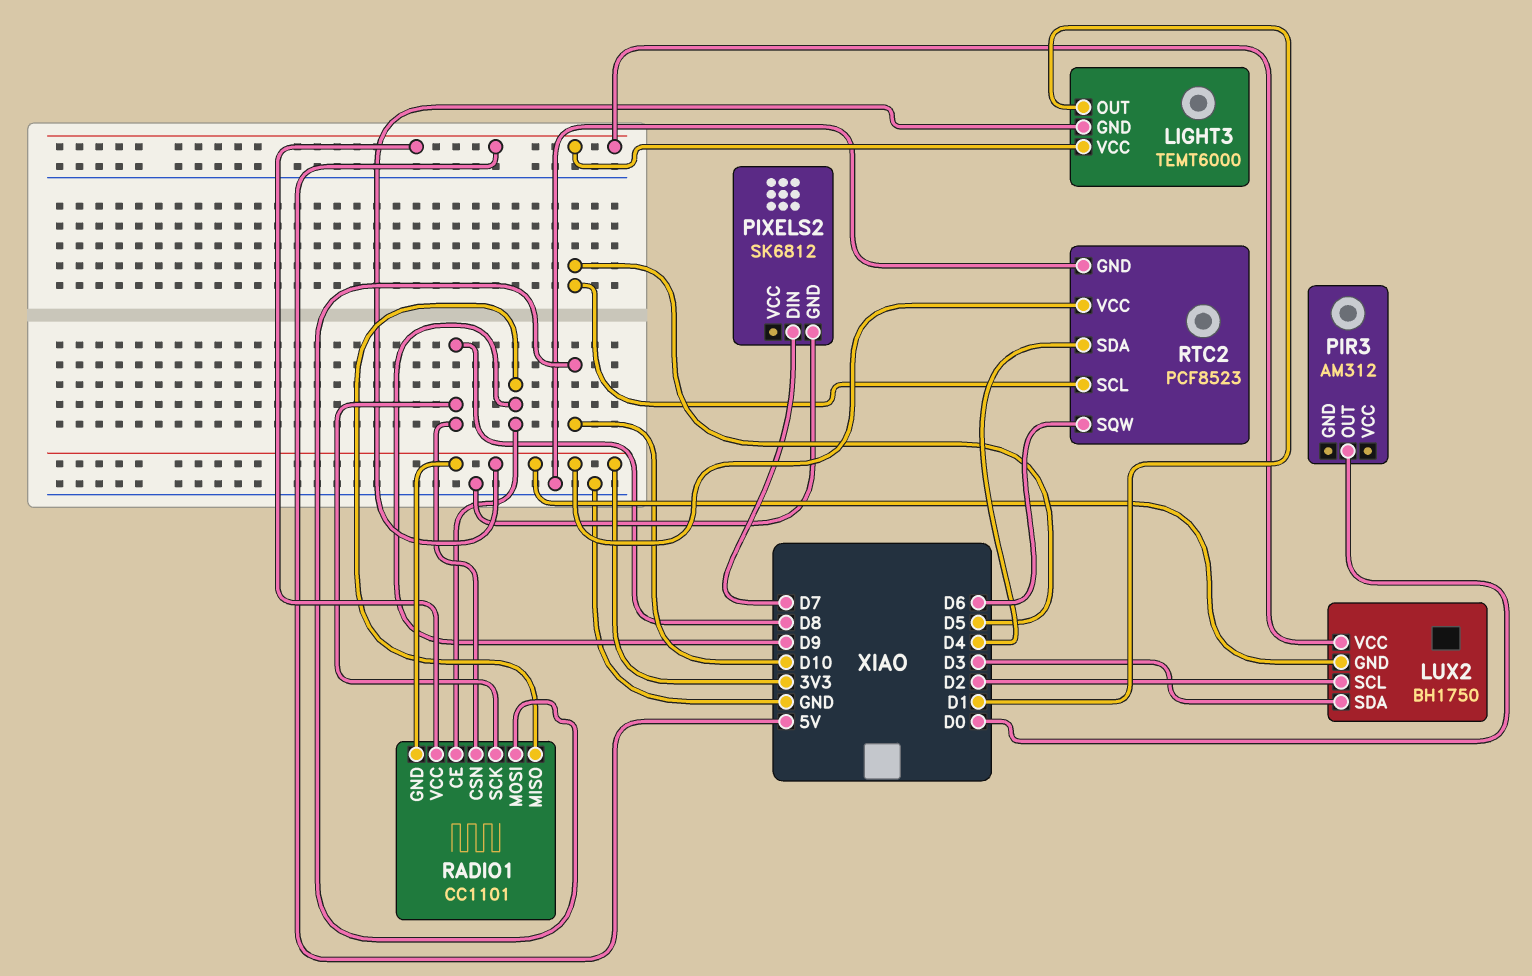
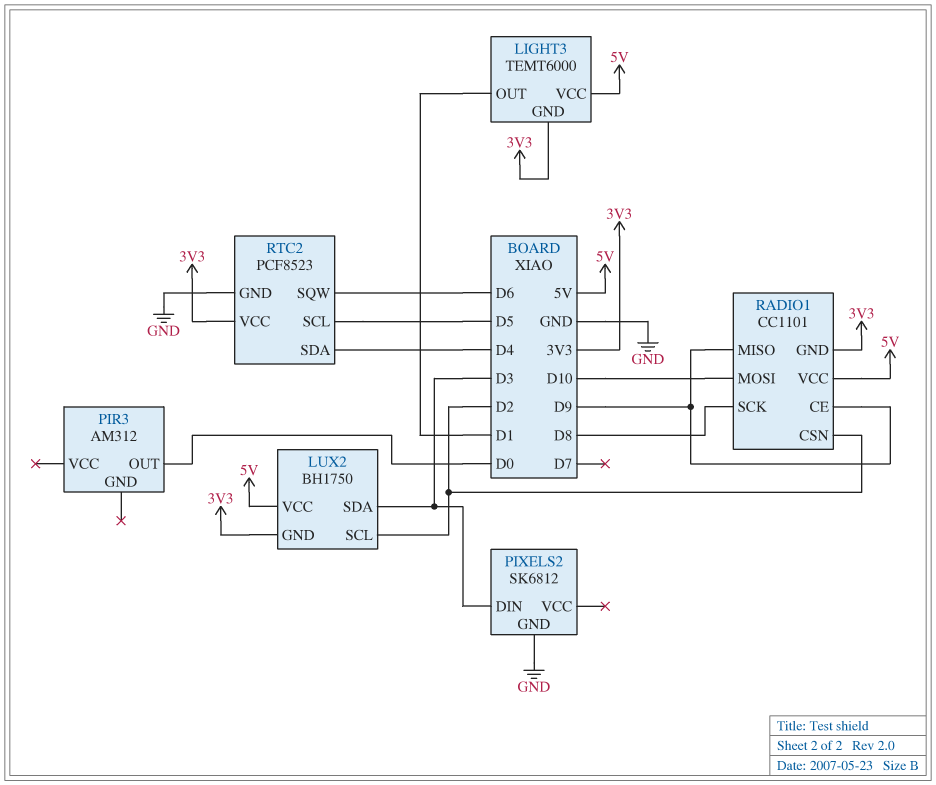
PIXELS2 pin DIN: D7 -> D3
RADIO1 pin CSN: D8 -> D2

